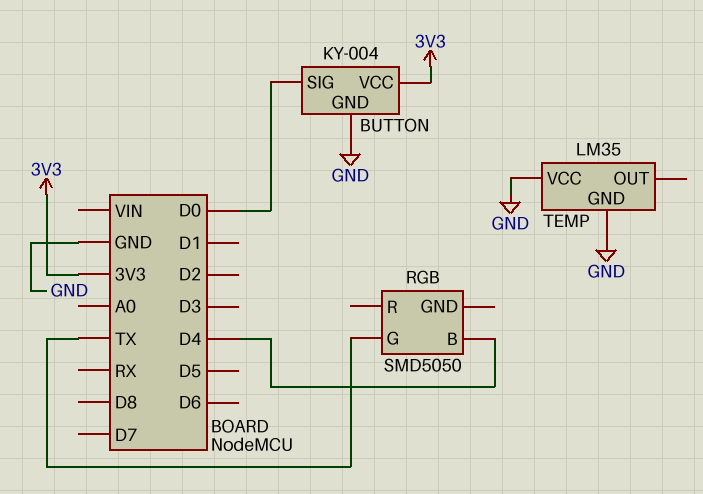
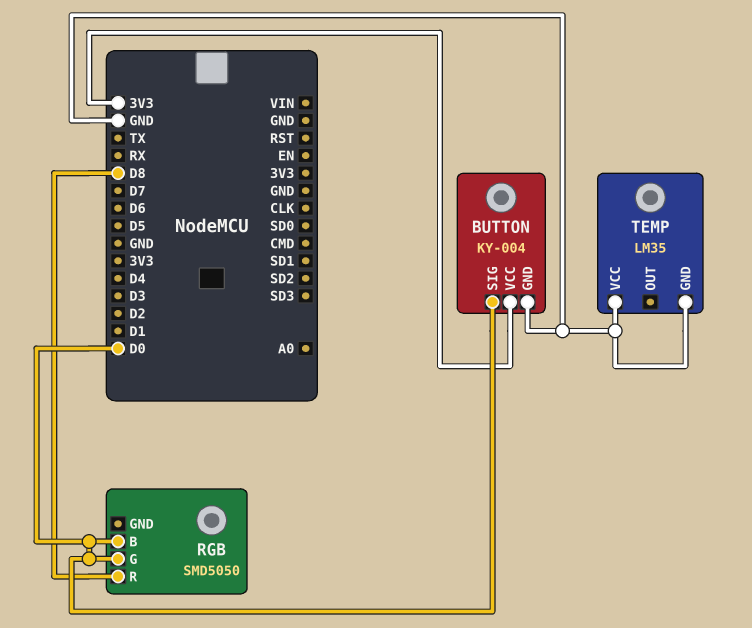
RGB pin B: D4 -> D0
RGB pin G: TX -> D0
RGB pin R: none -> D8

